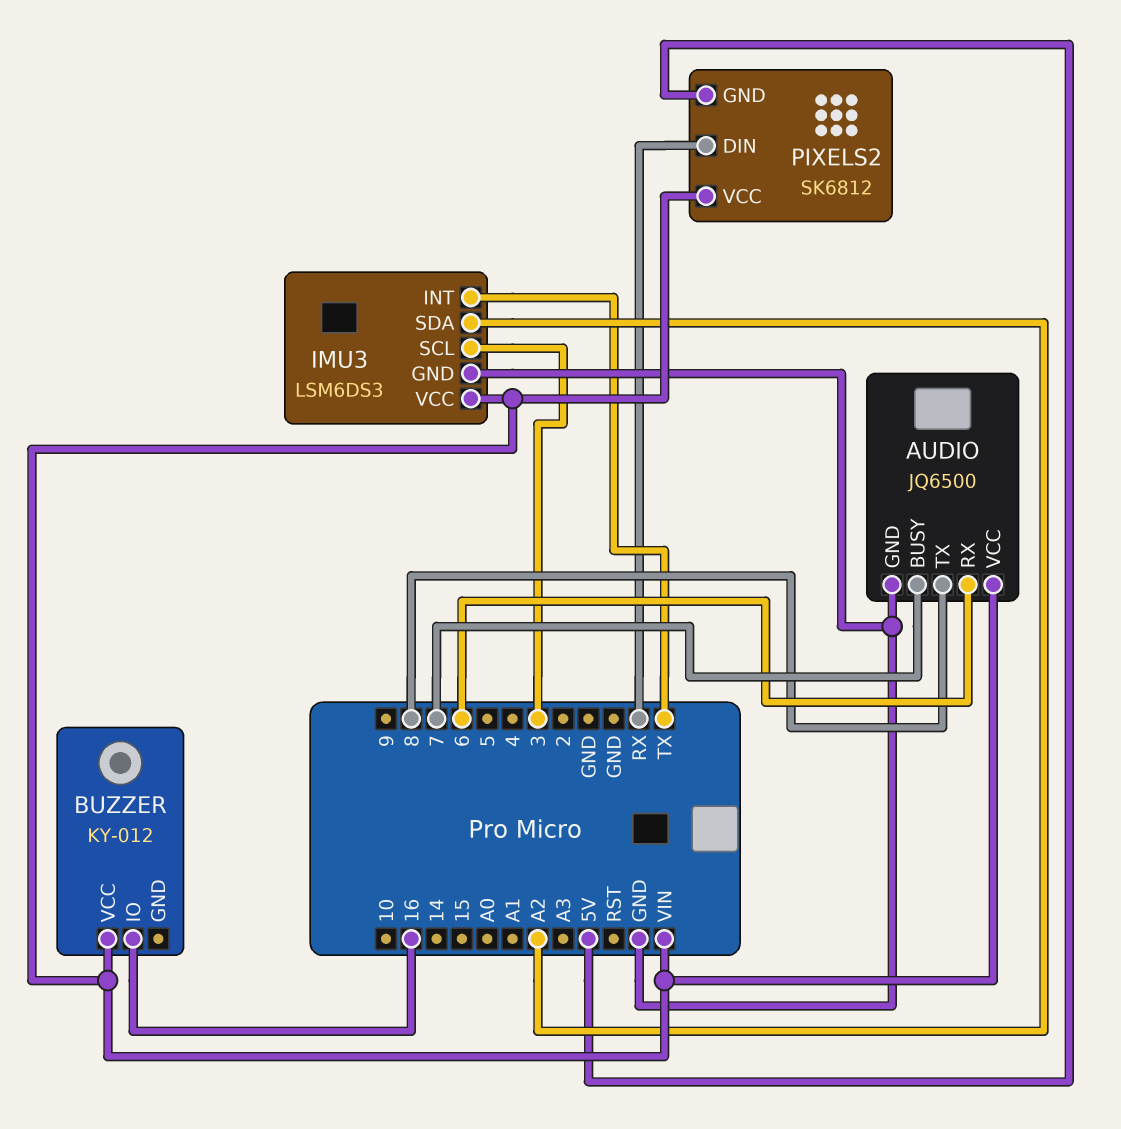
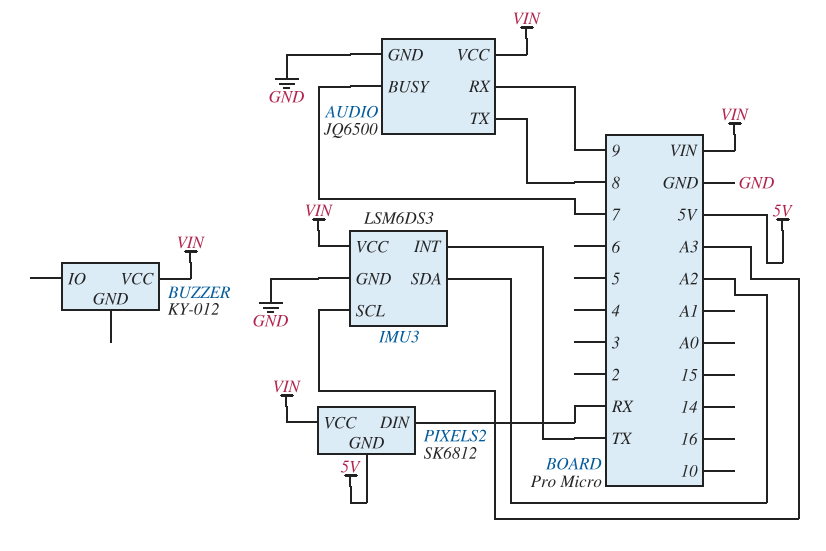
AUDIO pin RX: 6 -> 9
BUZZER pin IO: 16 -> none
IMU3 pin SCL: 3 -> A3

